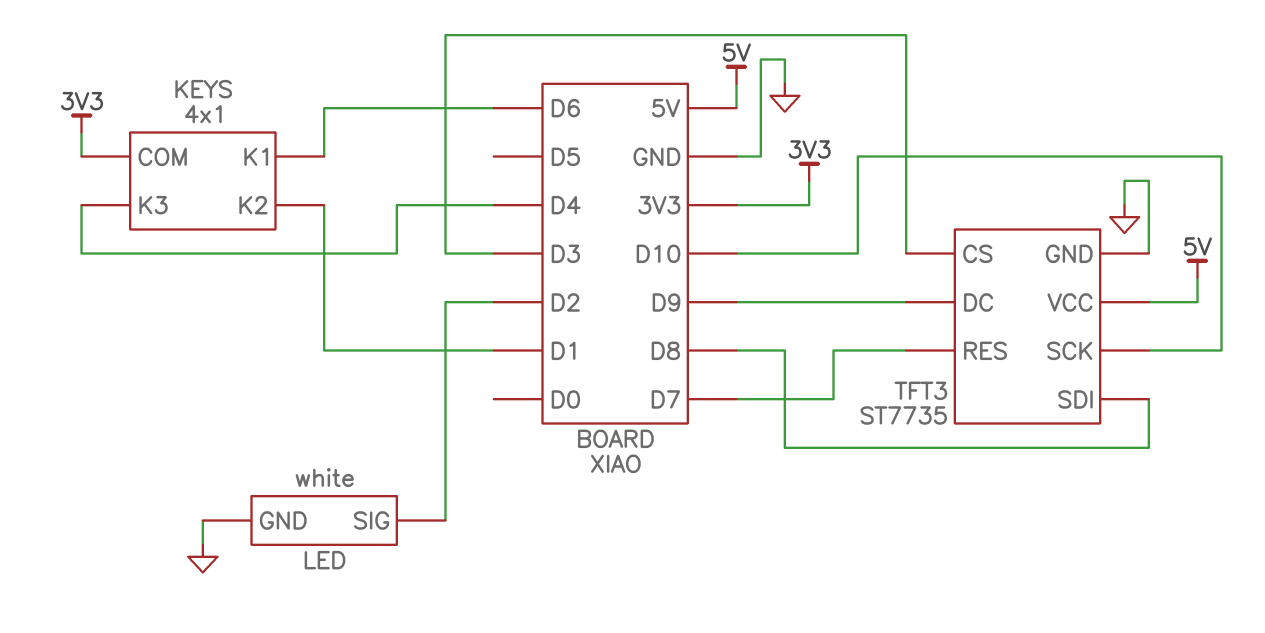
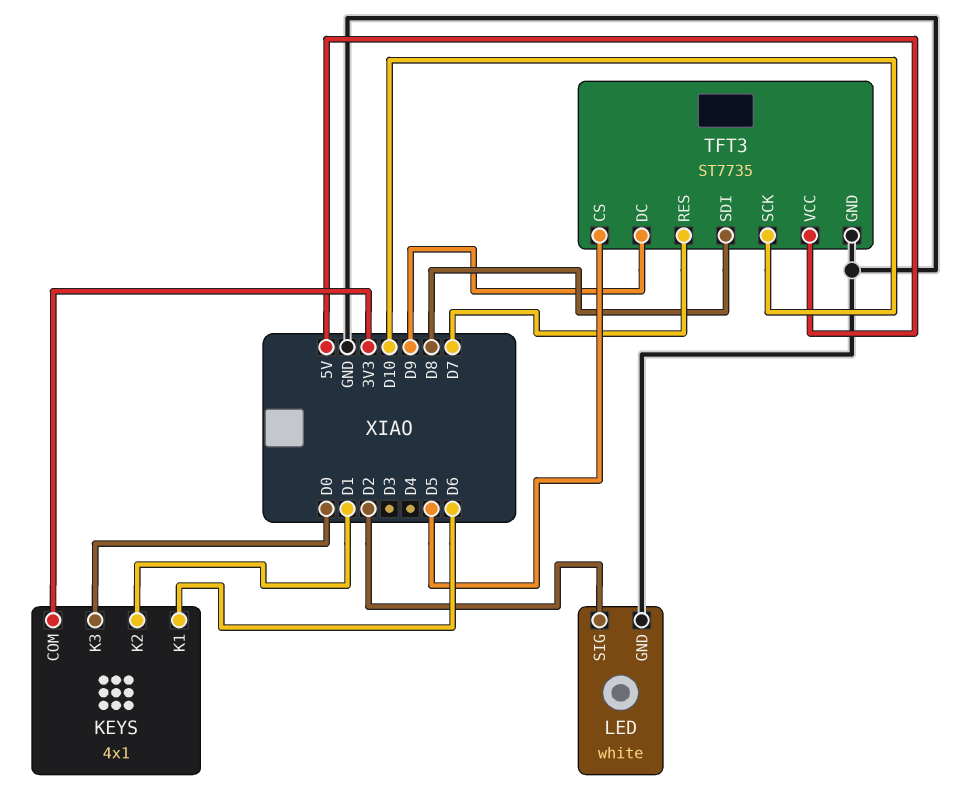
KEYS pin K3: D4 -> D0
TFT3 pin CS: D3 -> D5

